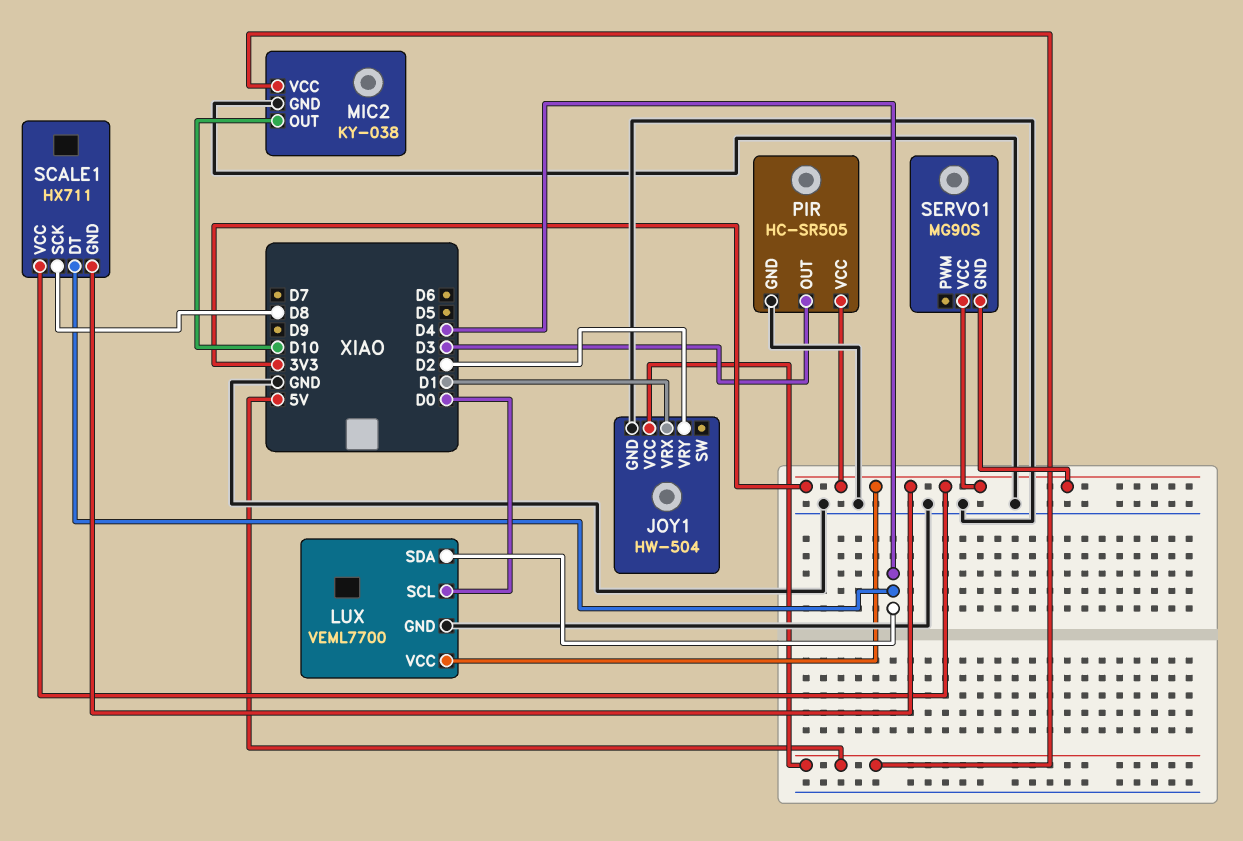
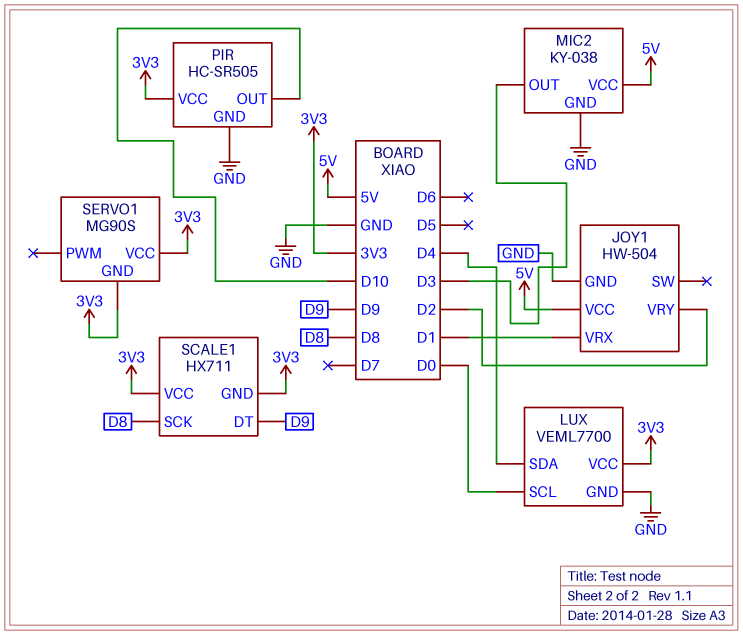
MIC2 pin OUT: D10 -> D3
PIR pin OUT: D3 -> D10
SCALE1 pin DT: D4 -> D9

